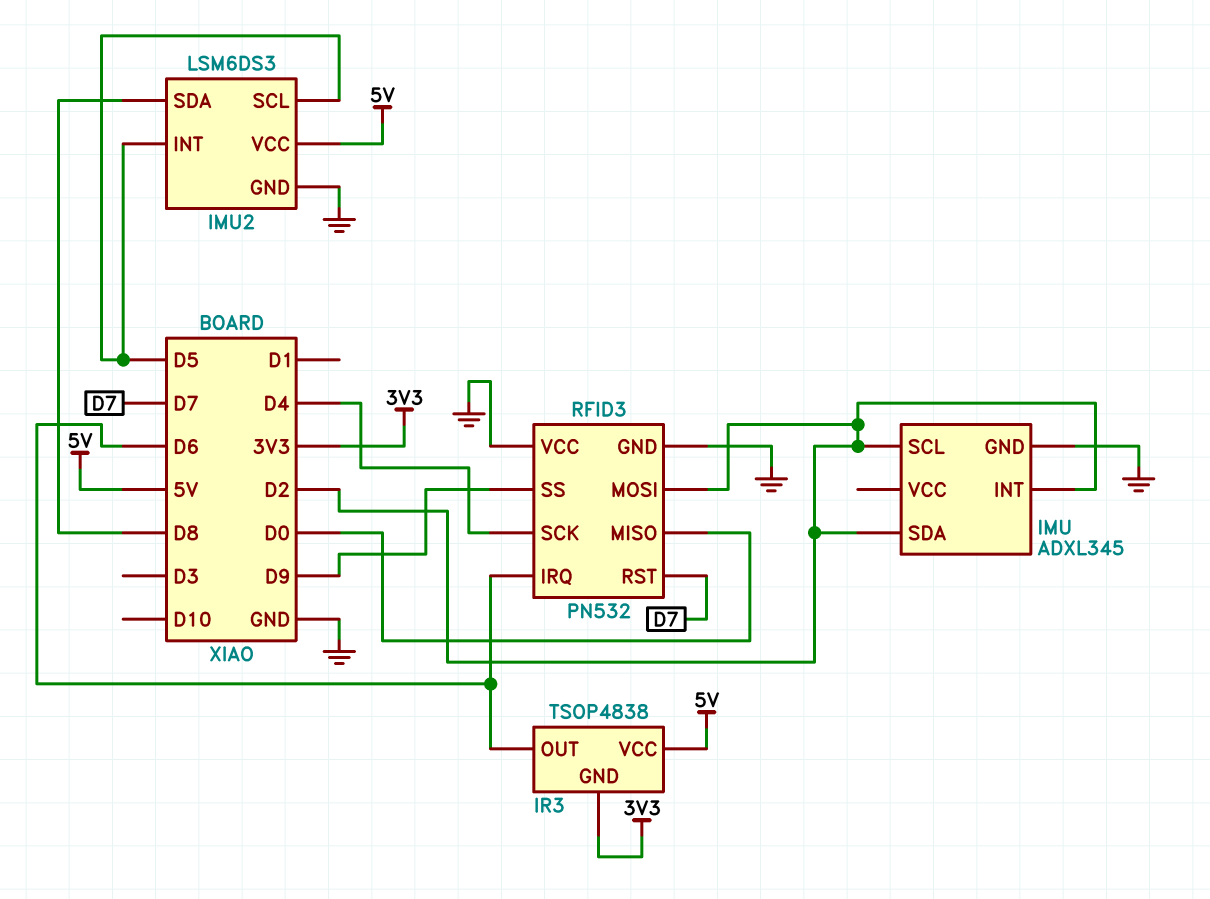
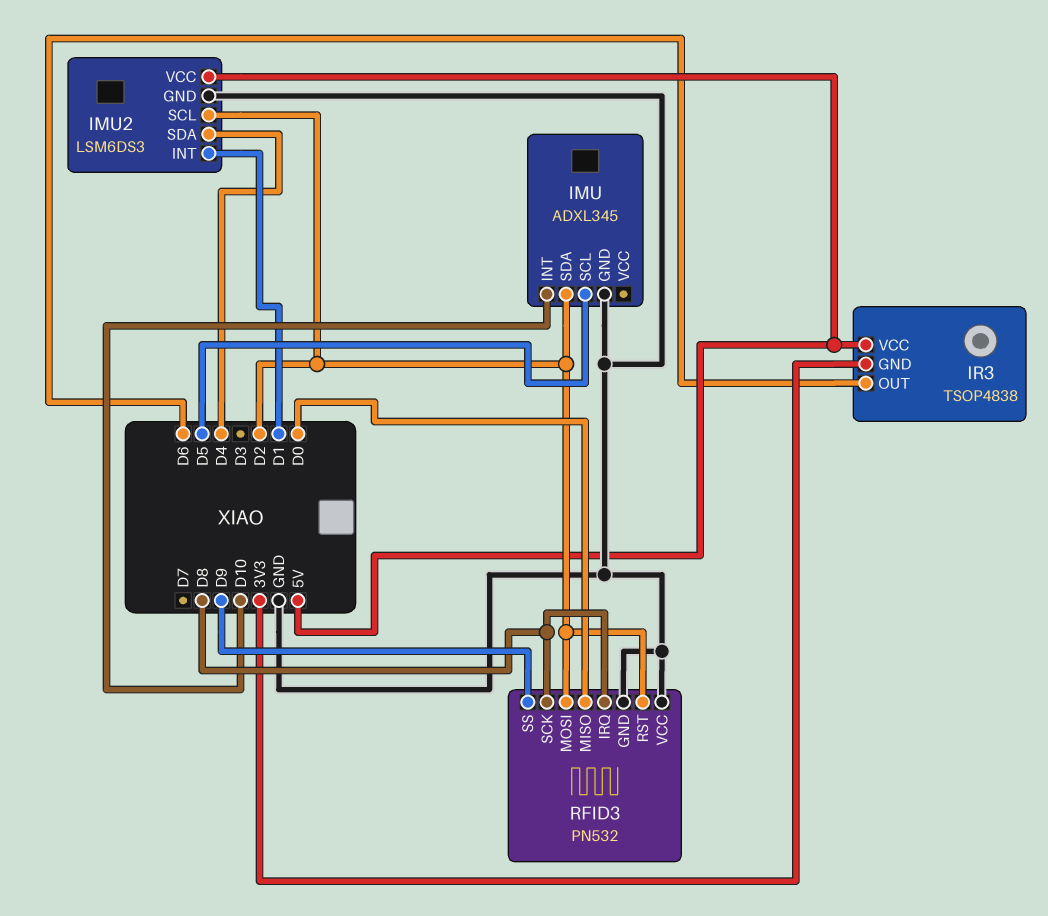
IMU pin INT: D2 -> D10
IMU pin SCL: D2 -> D5
IMU2 pin INT: D5 -> D1
IMU2 pin SCL: D5 -> D2
IMU2 pin SDA: D8 -> D4
RFID3 pin IRQ: D6 -> D8
RFID3 pin RST: D7 -> D2
RFID3 pin SCK: D4 -> D8

